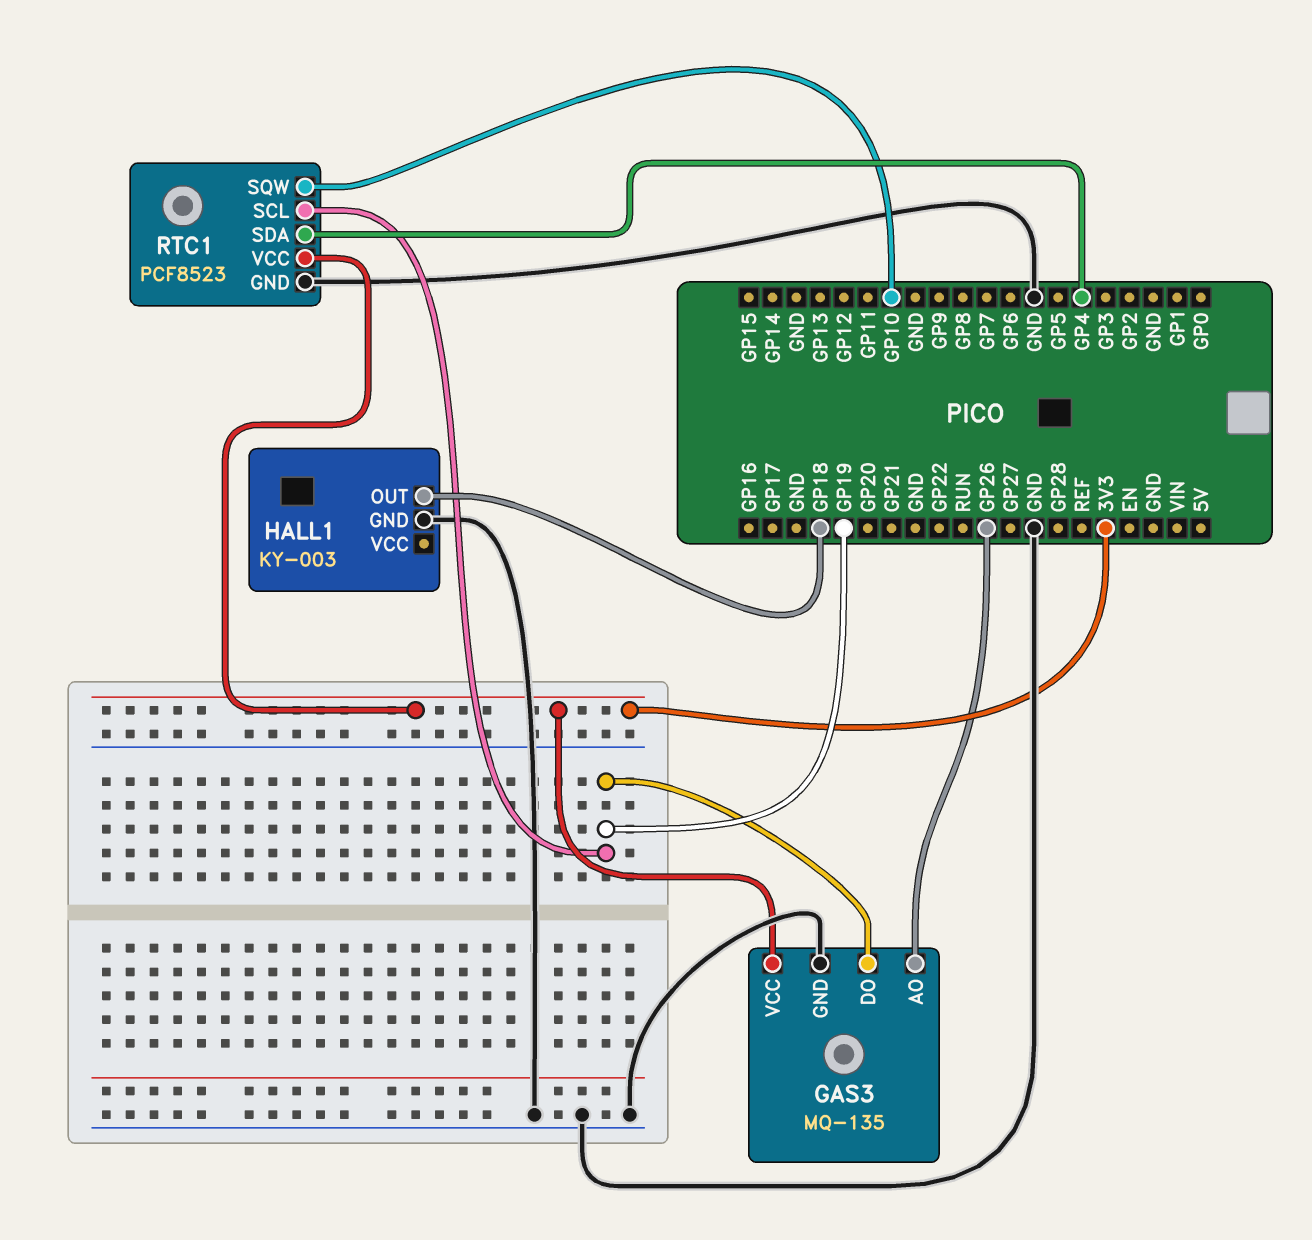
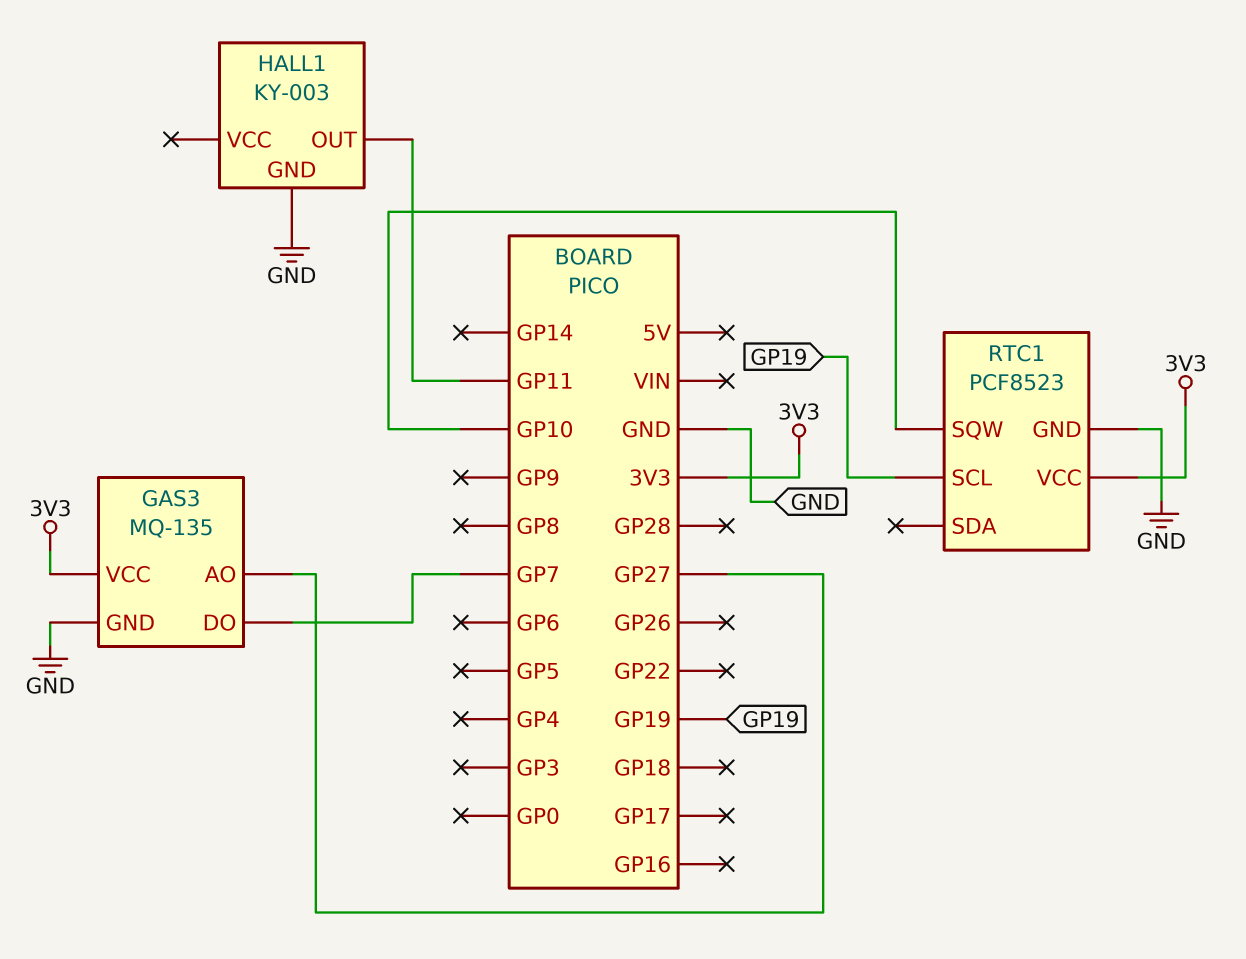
GAS3 pin AO: GP26 -> GP27
GAS3 pin DO: GP19 -> GP7
HALL1 pin OUT: GP18 -> GP11
RTC1 pin SDA: GP4 -> none

